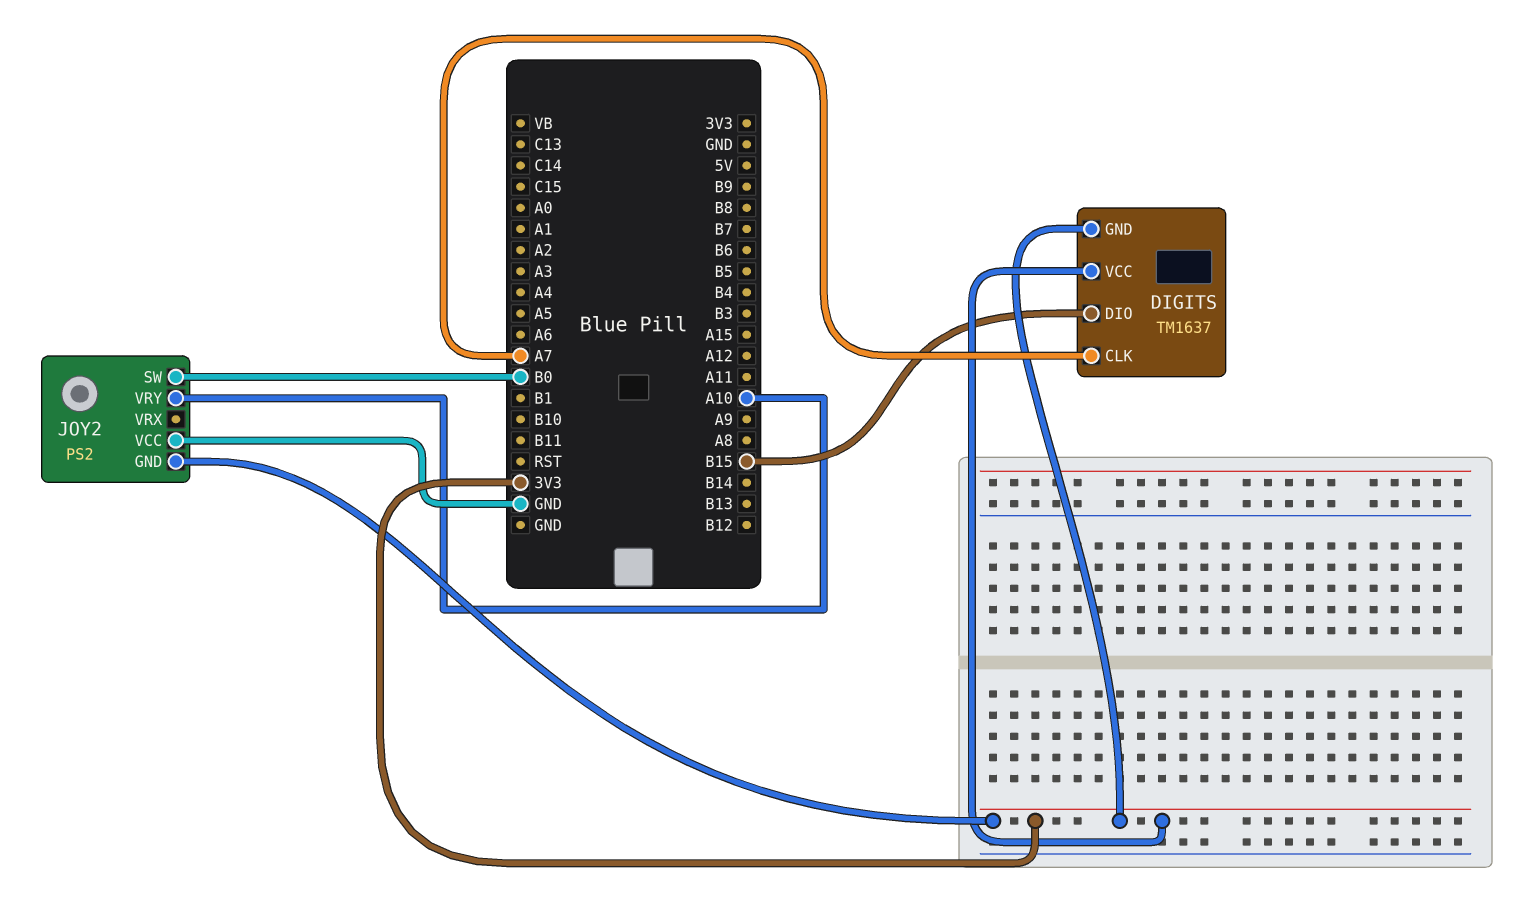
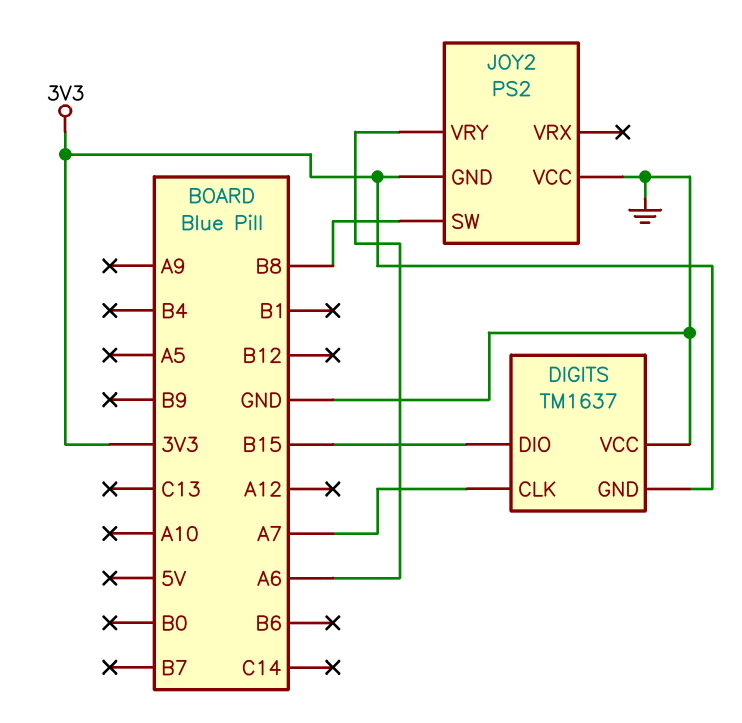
DIGITS pin VCC: 3V3 -> GND
JOY2 pin SW: B0 -> B8
JOY2 pin VRY: A10 -> A6

